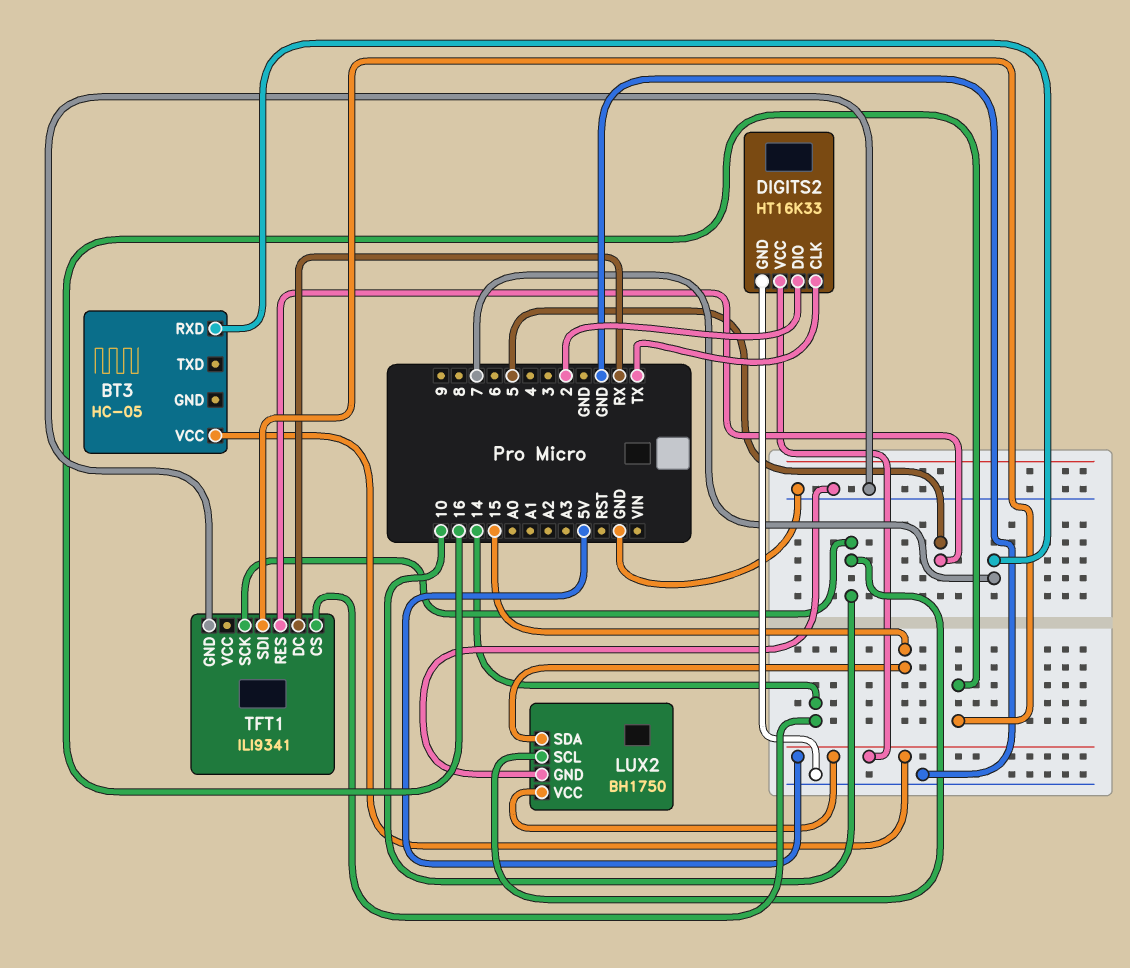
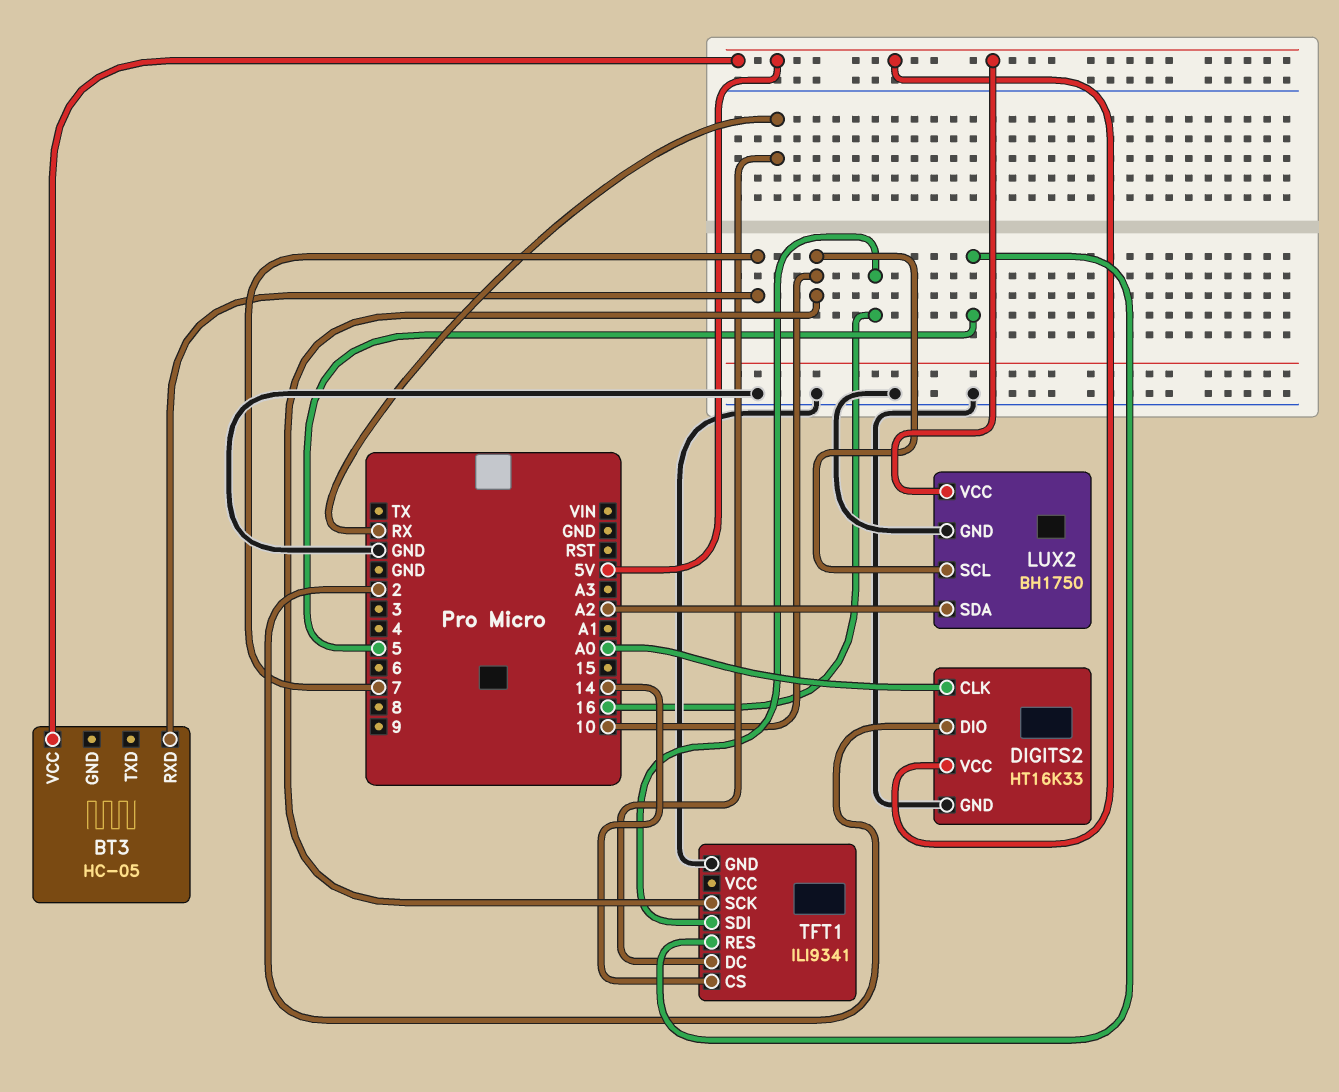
DIGITS2 pin CLK: TX -> A0
LUX2 pin SDA: 15 -> A2

